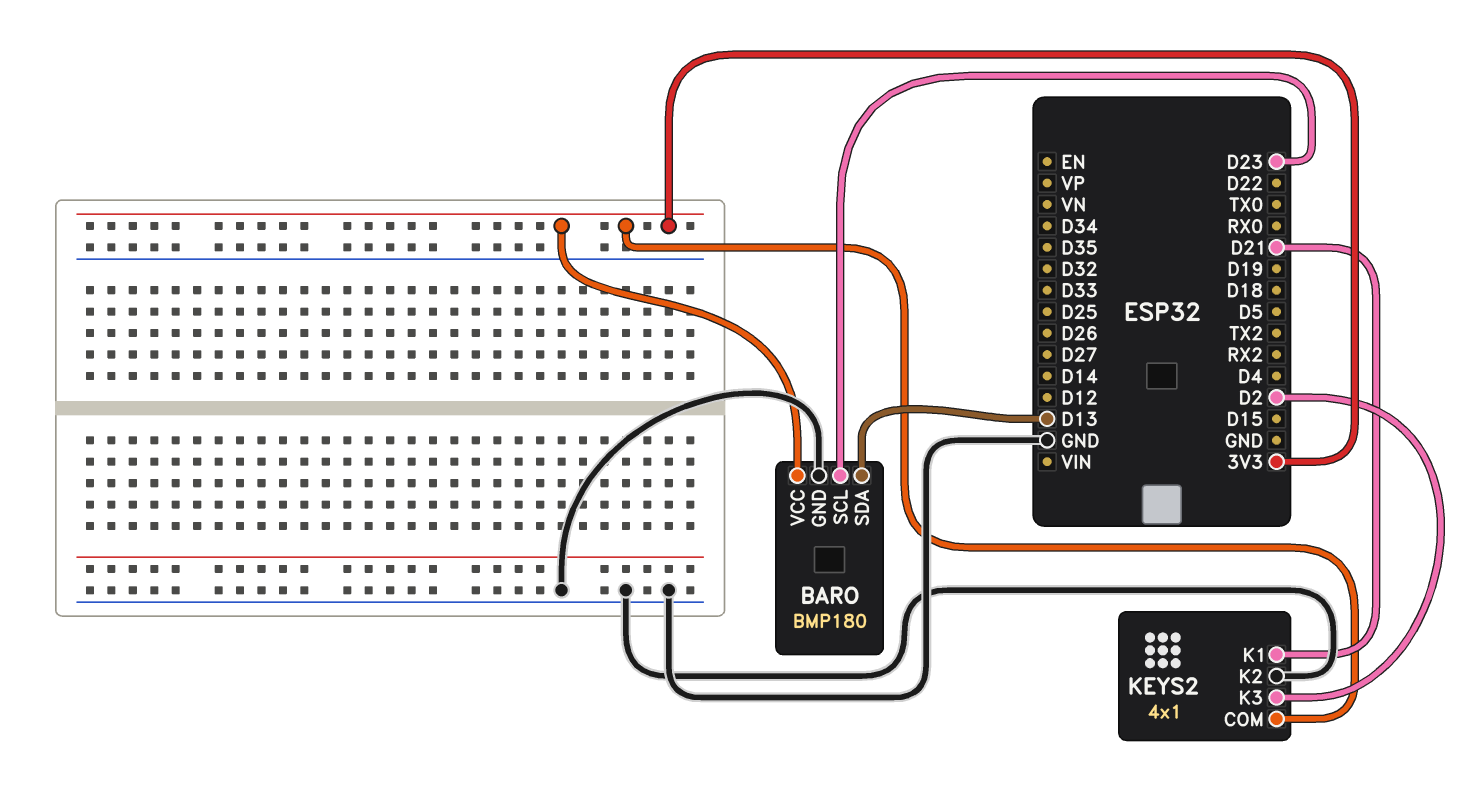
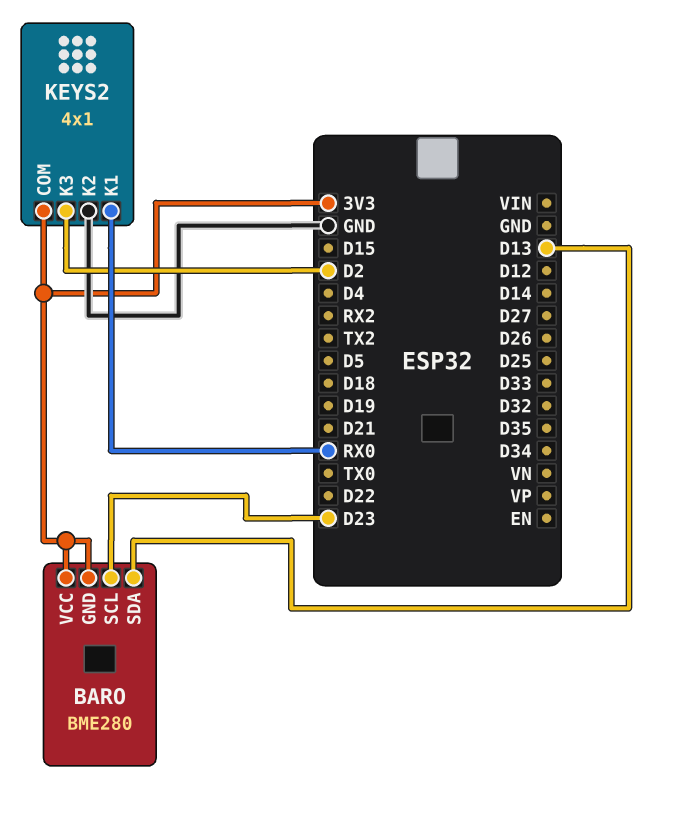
BARO: BMP180 -> BME280
BARO pin GND: GND -> 3V3
KEYS2 pin K1: D21 -> RX0

